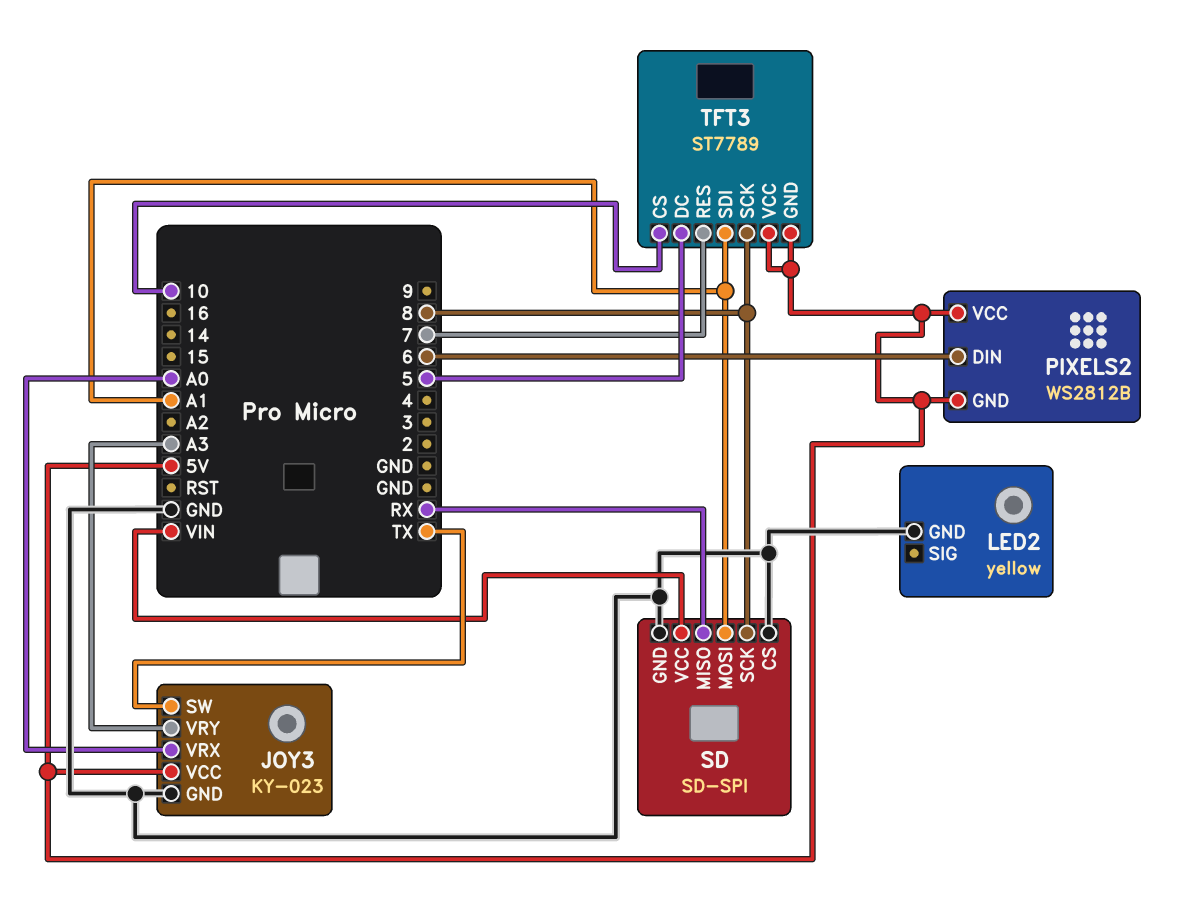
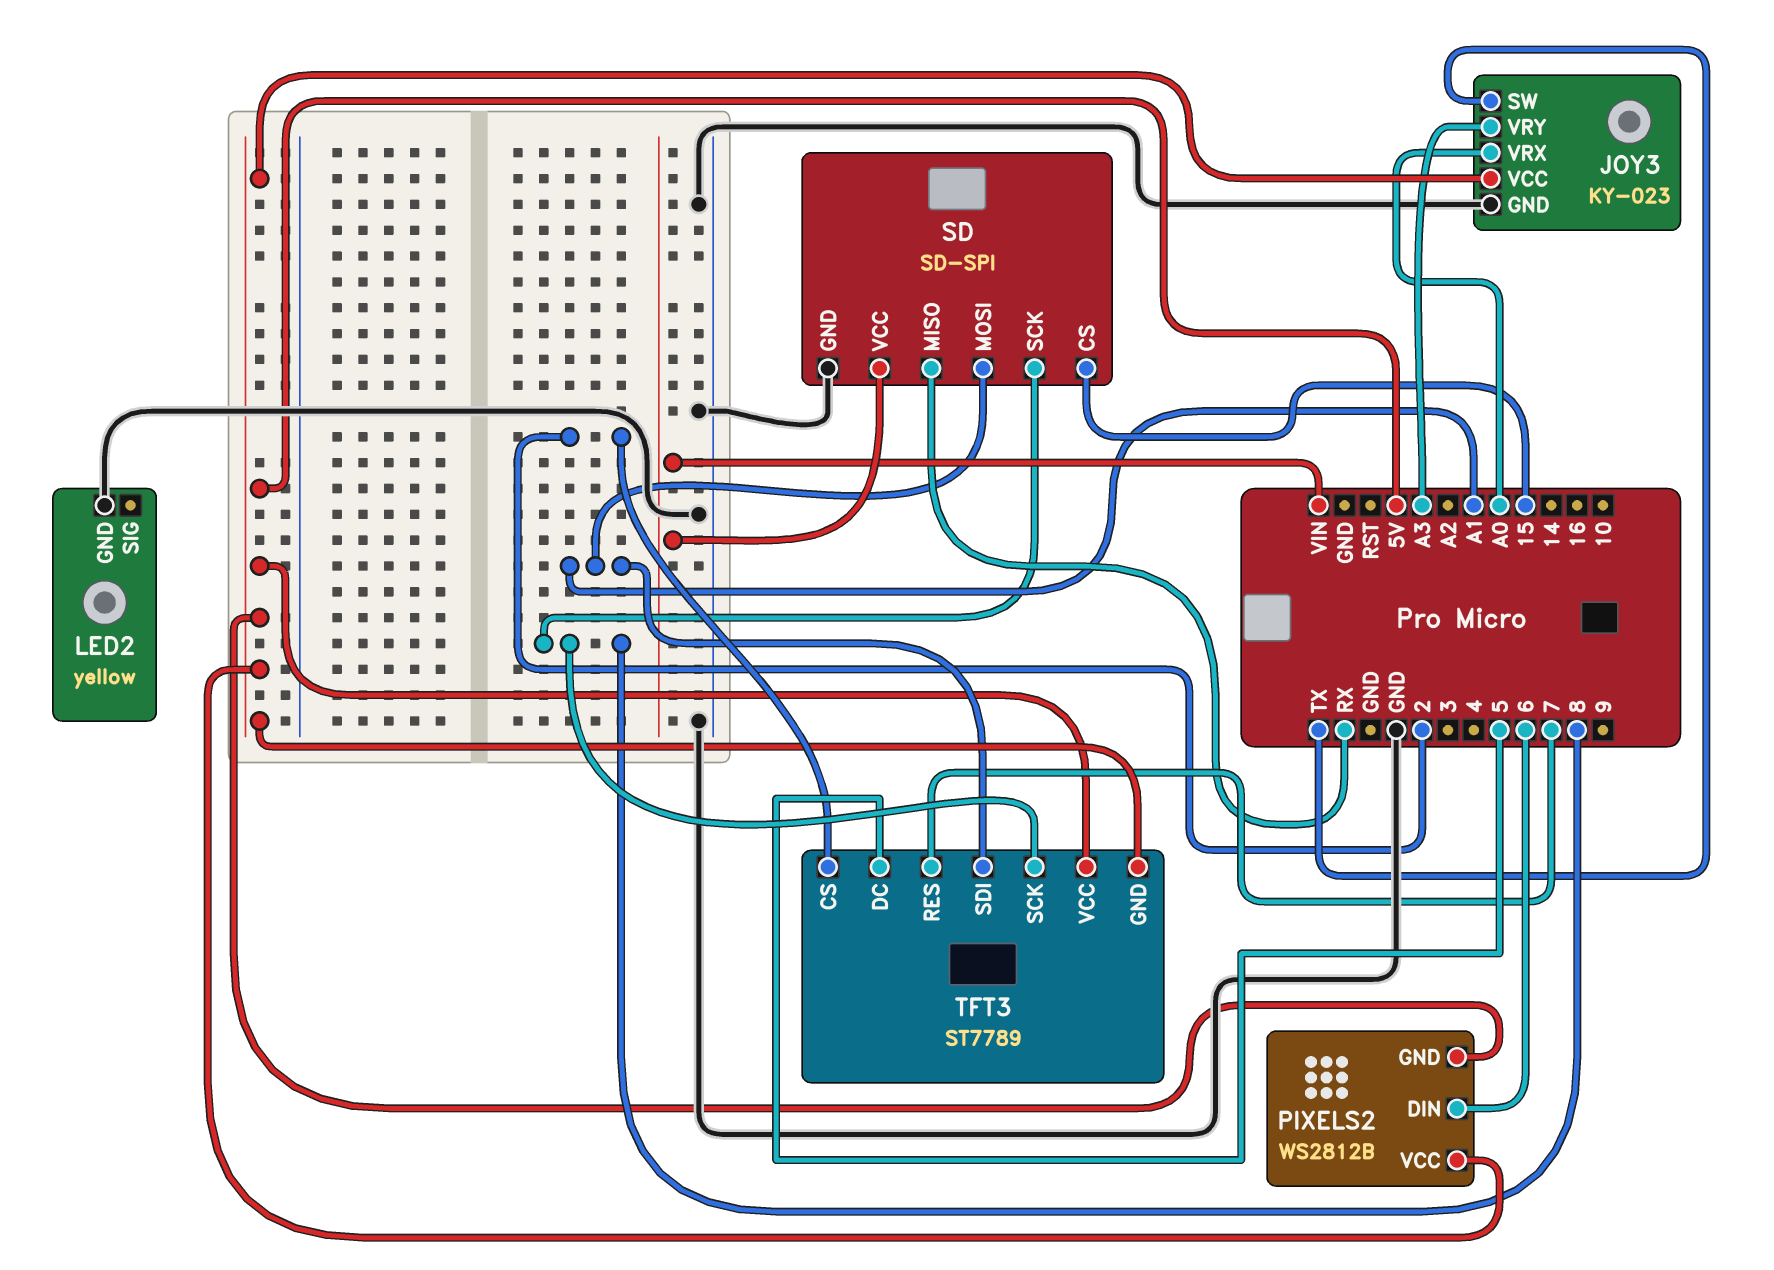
SD pin CS: GND -> 15
TFT3 pin CS: 10 -> 2

